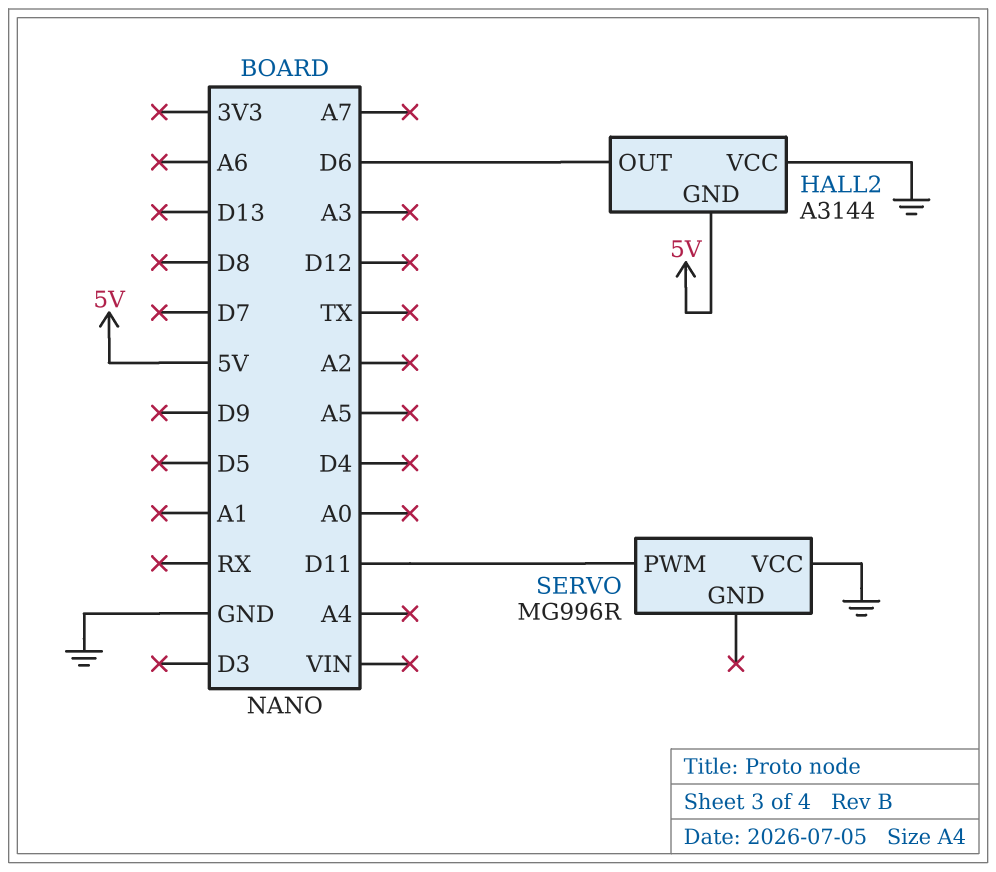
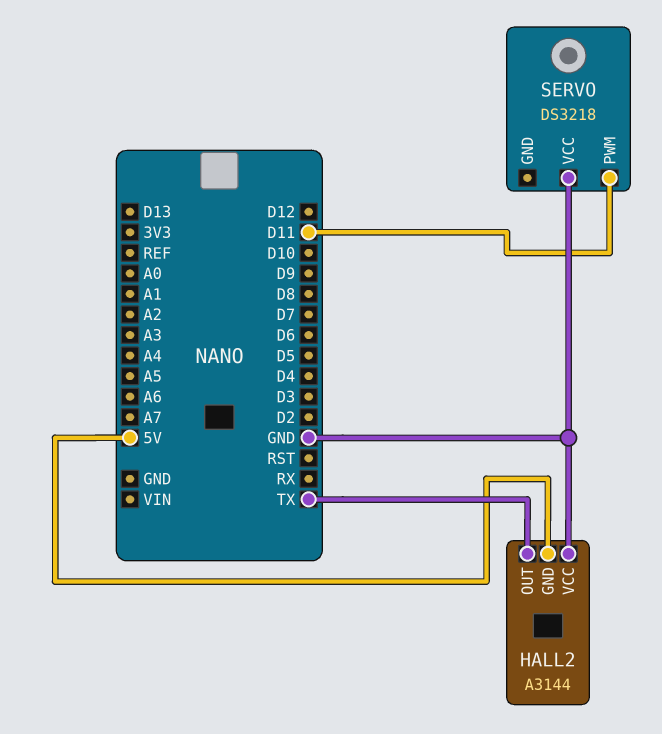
HALL2 pin OUT: D6 -> TX
SERVO: MG996R -> DS3218

